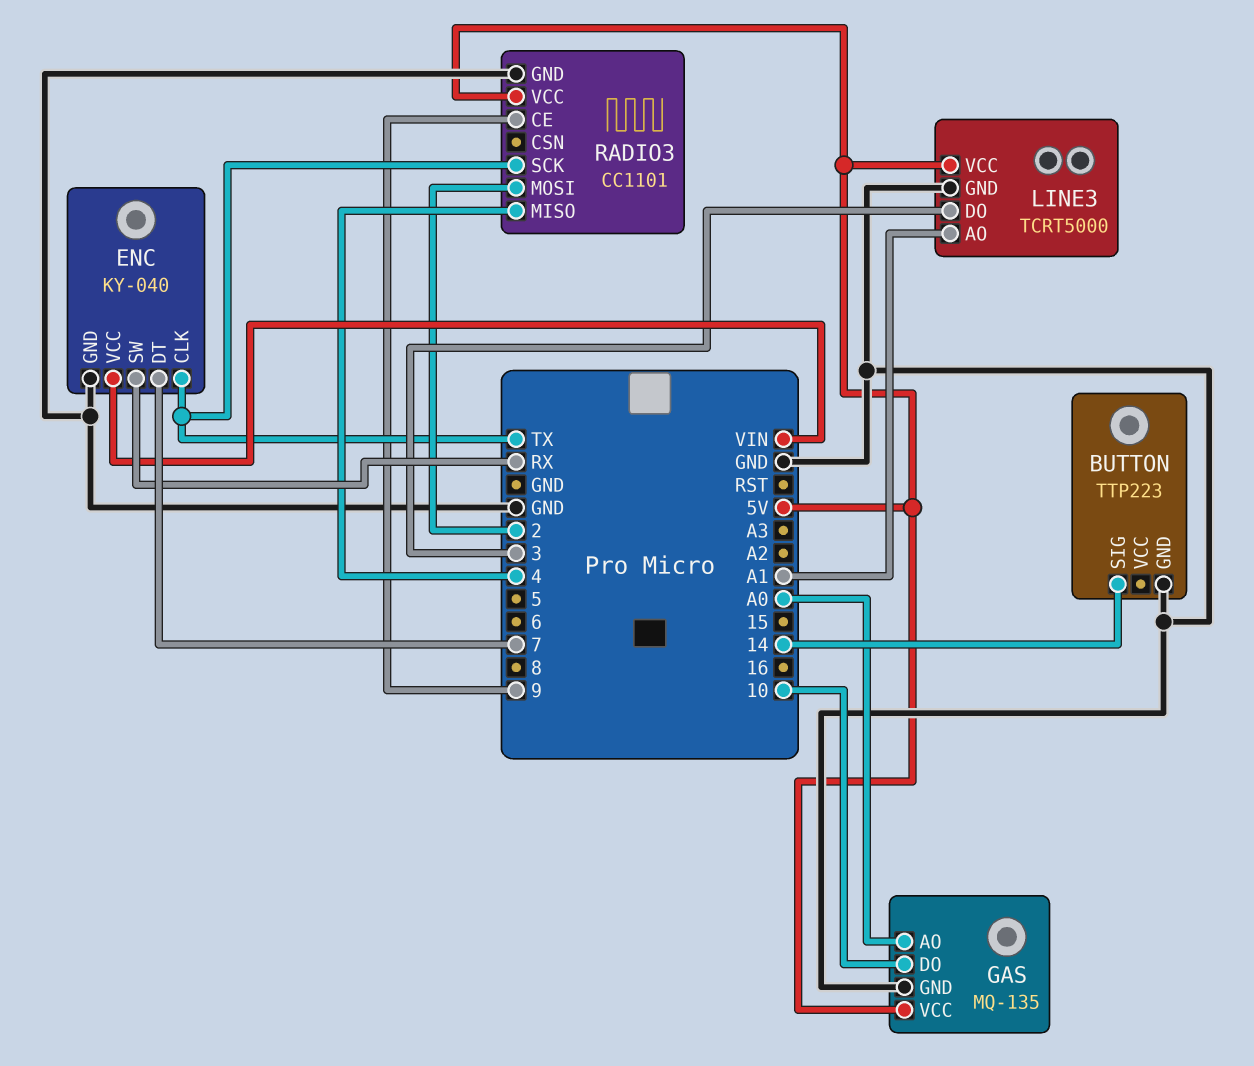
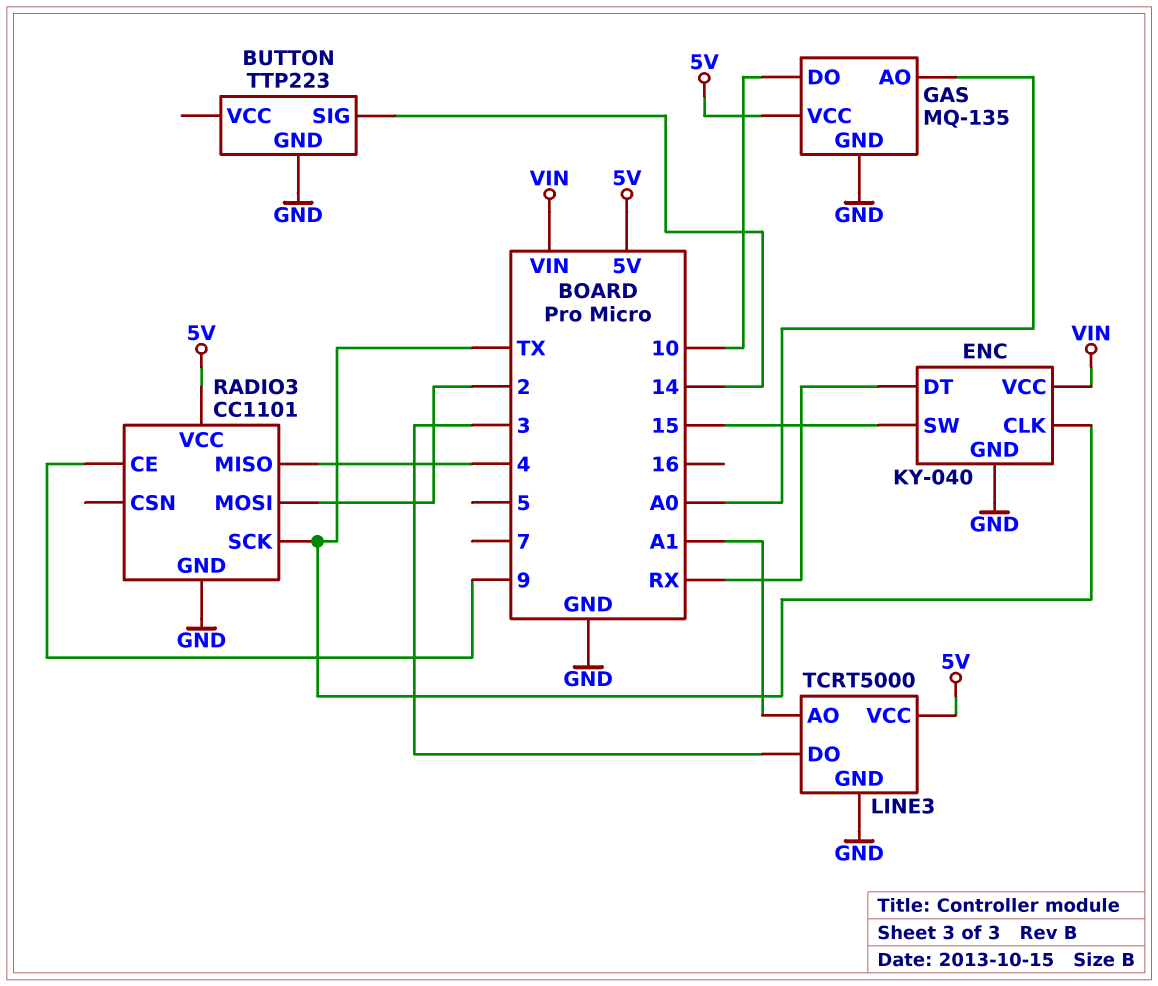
ENC pin DT: 7 -> RX
ENC pin SW: RX -> 15

